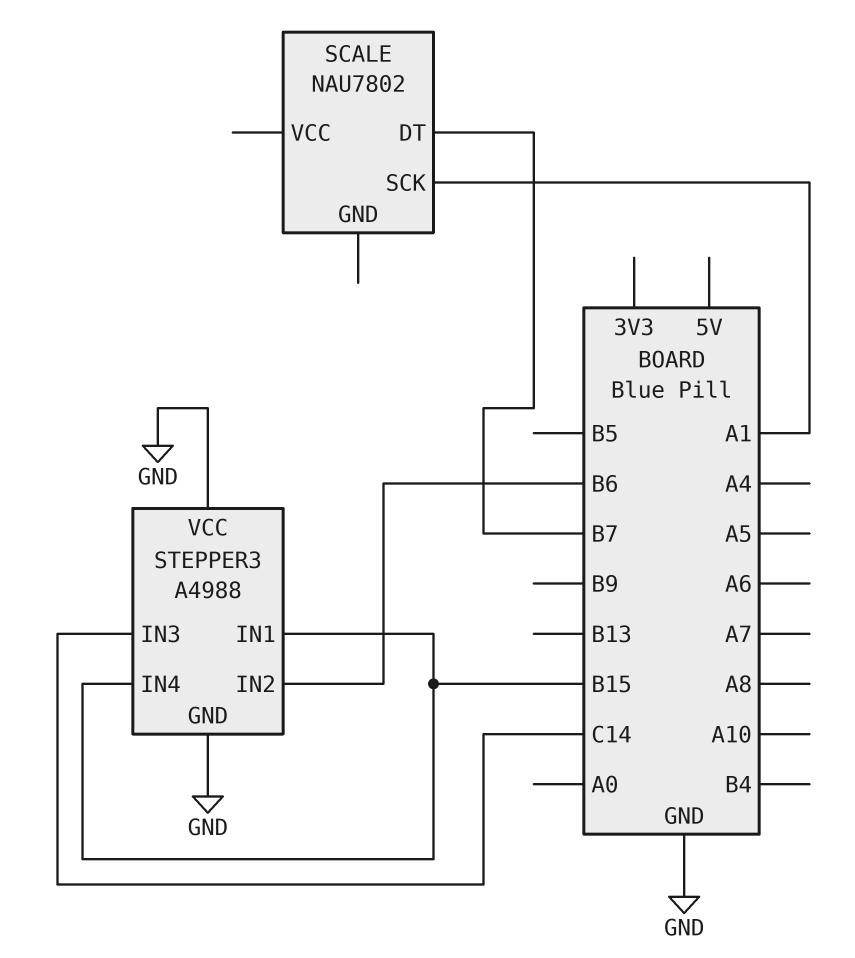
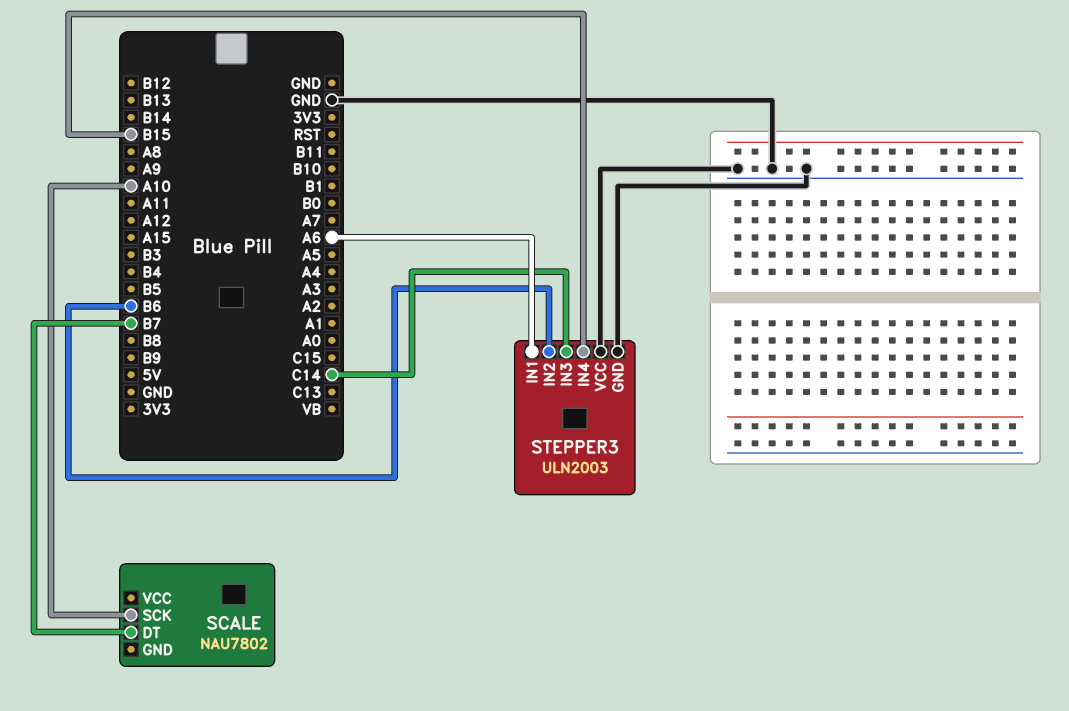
SCALE pin SCK: A1 -> A10
STEPPER3: A4988 -> ULN2003
STEPPER3 pin IN1: B15 -> A6

